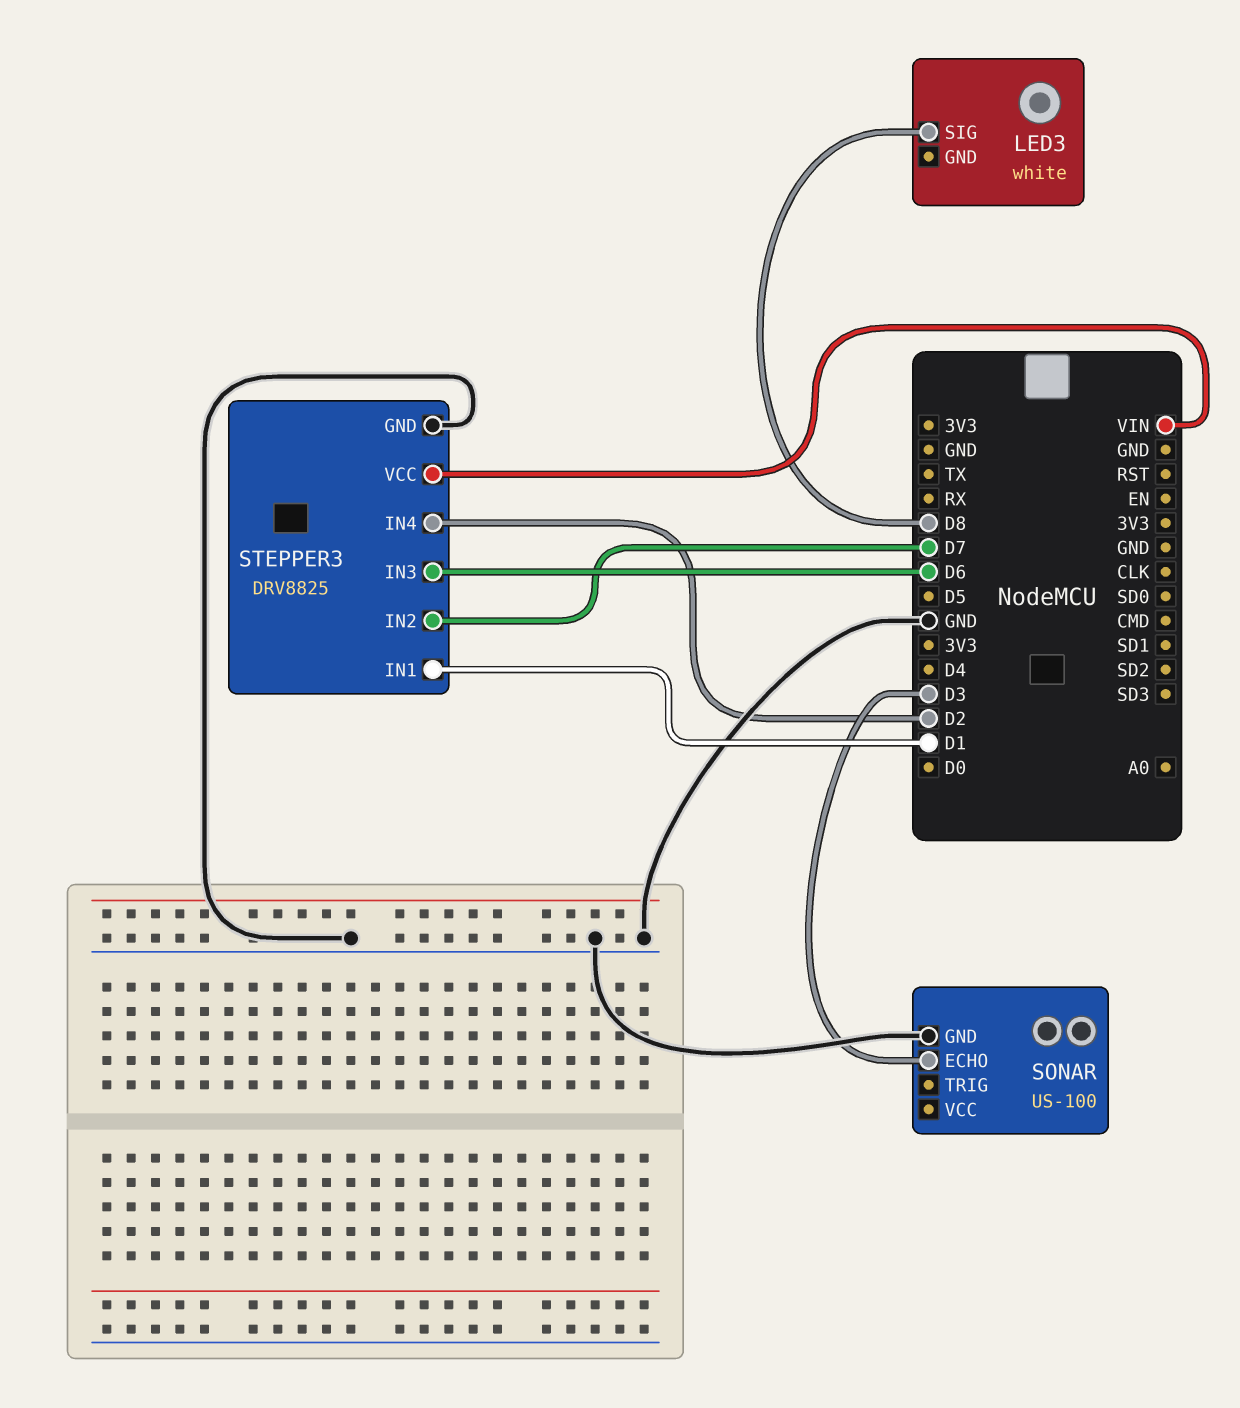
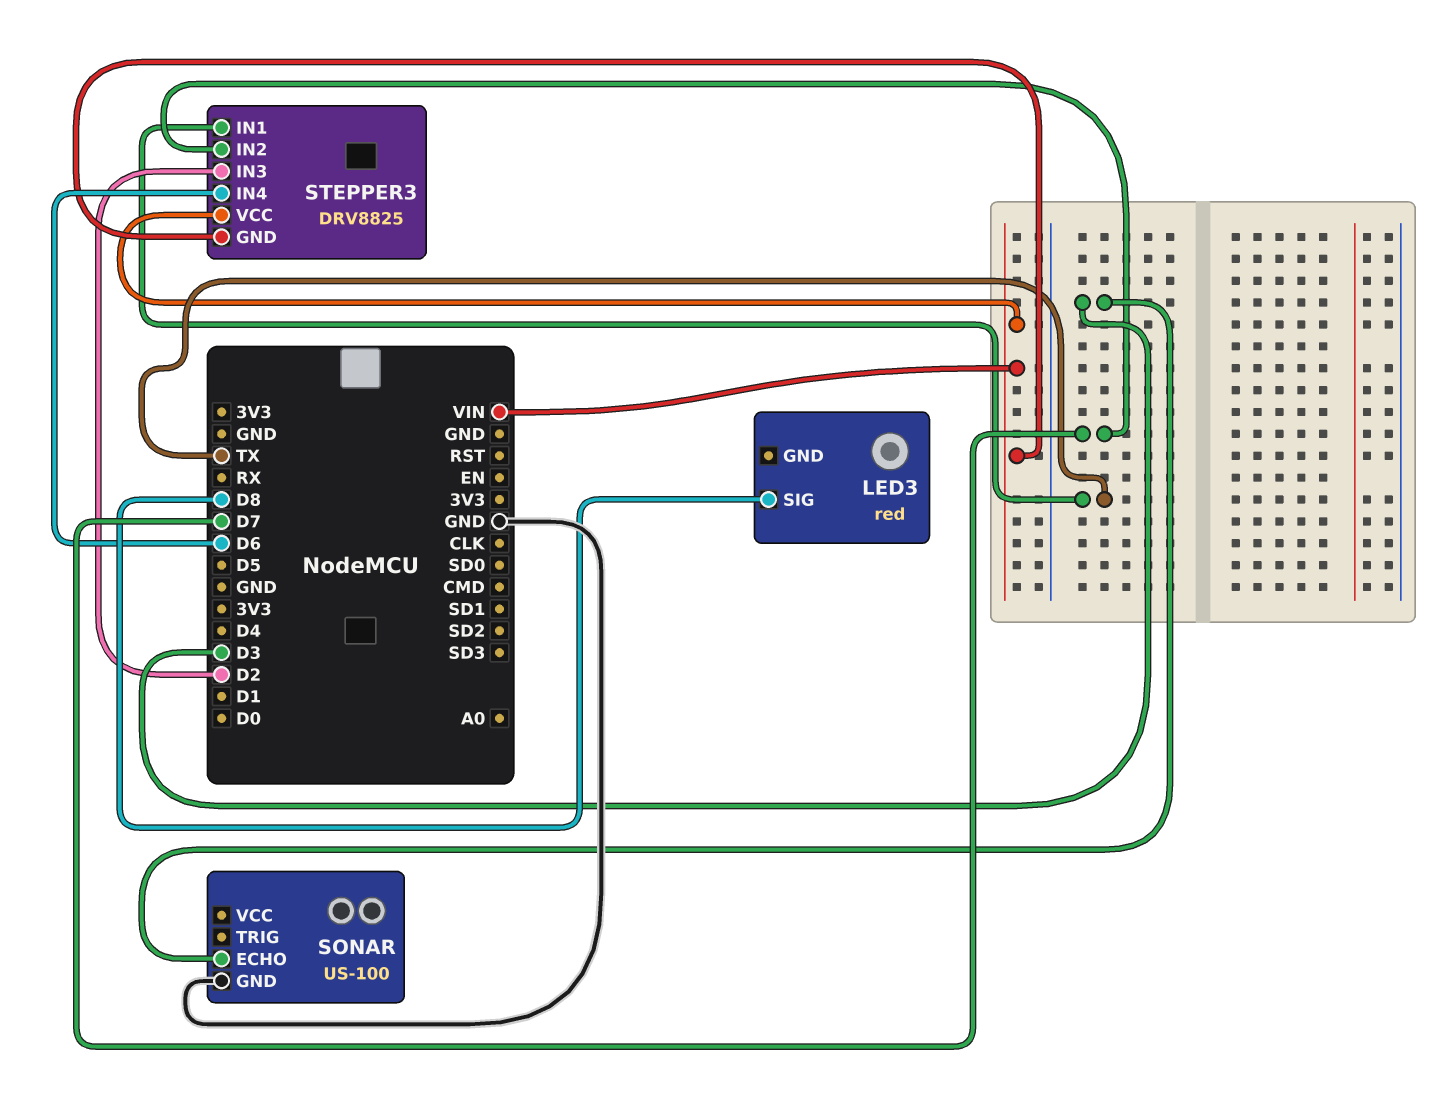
LED3: white -> red
STEPPER3 pin GND: GND -> VIN
STEPPER3 pin IN1: D1 -> TX
STEPPER3 pin IN3: D6 -> D2
STEPPER3 pin IN4: D2 -> D6

